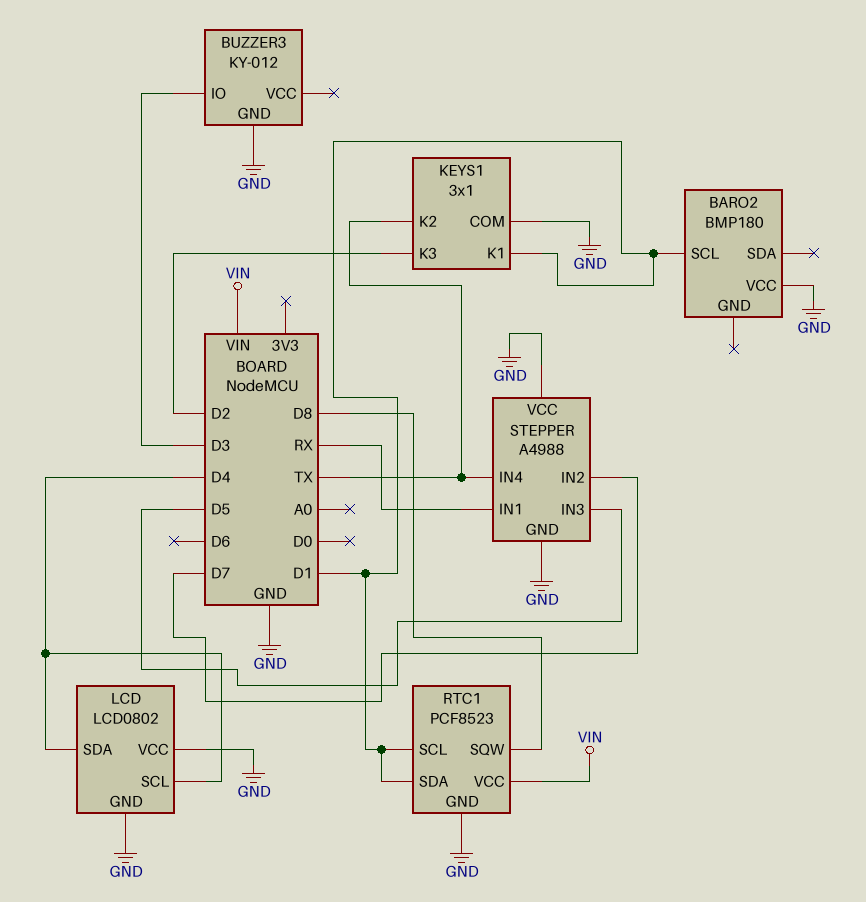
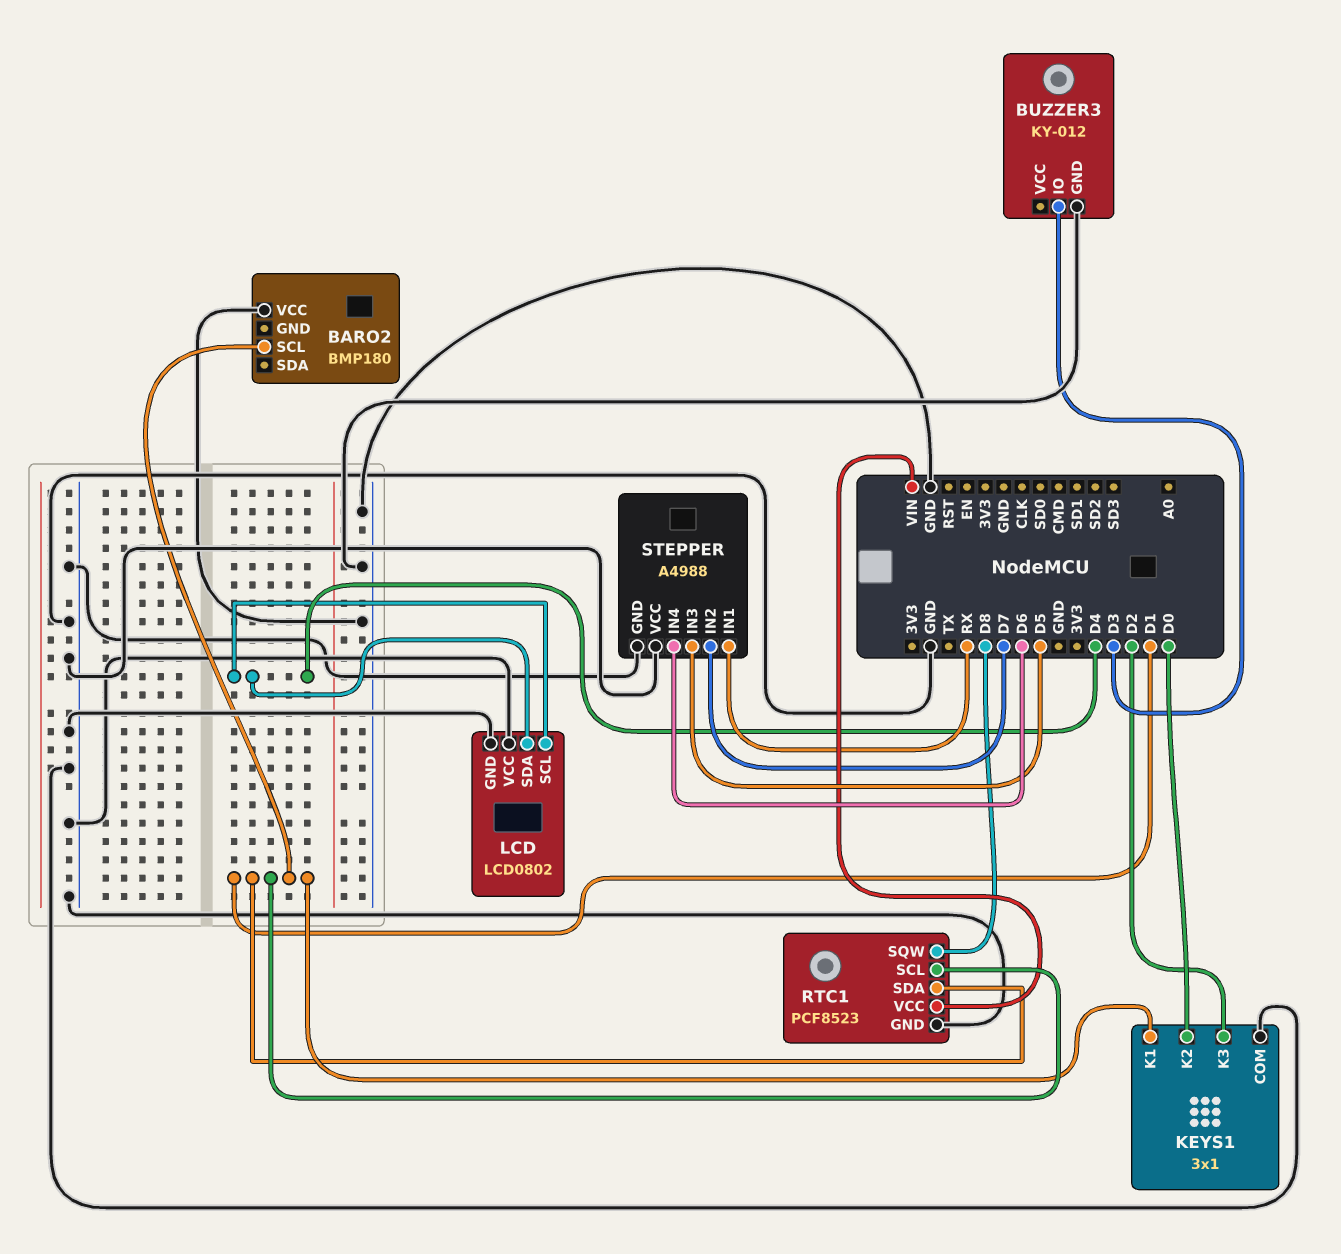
KEYS1 pin K2: TX -> D0
STEPPER pin IN4: TX -> D6

